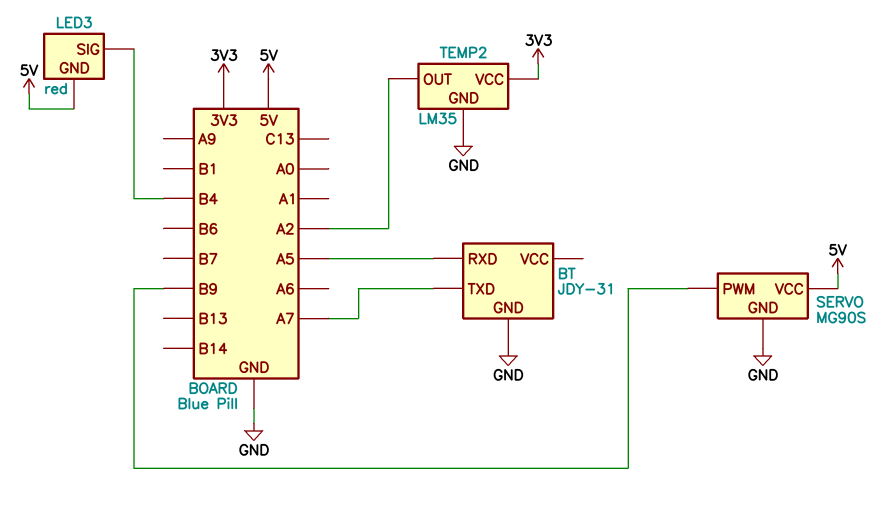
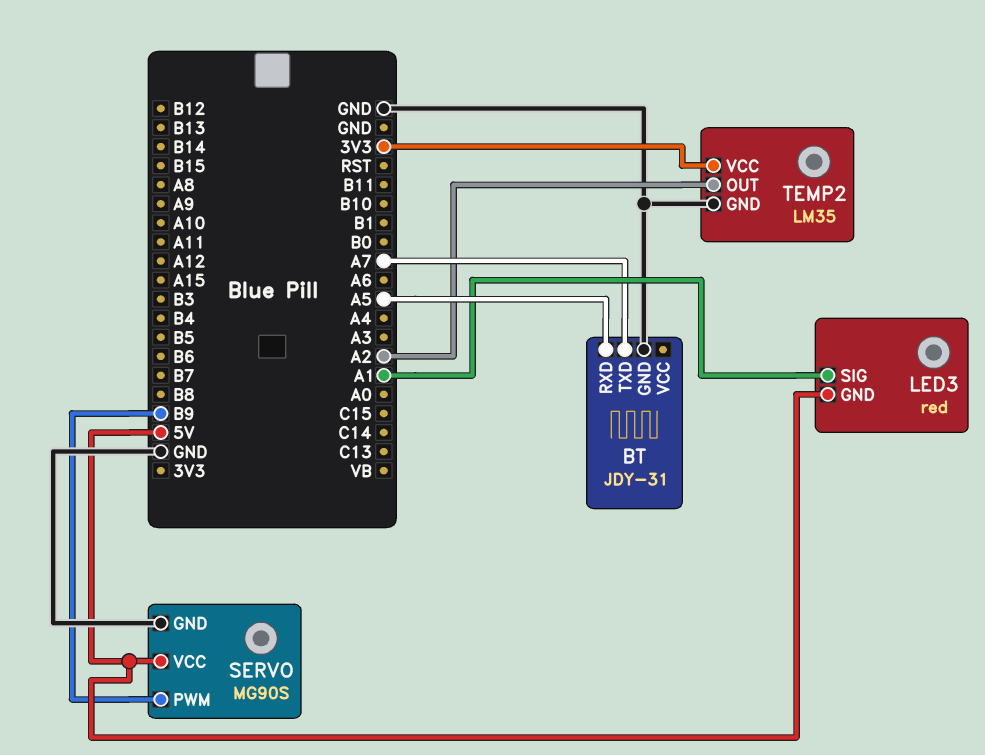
LED3 pin SIG: B4 -> A1

